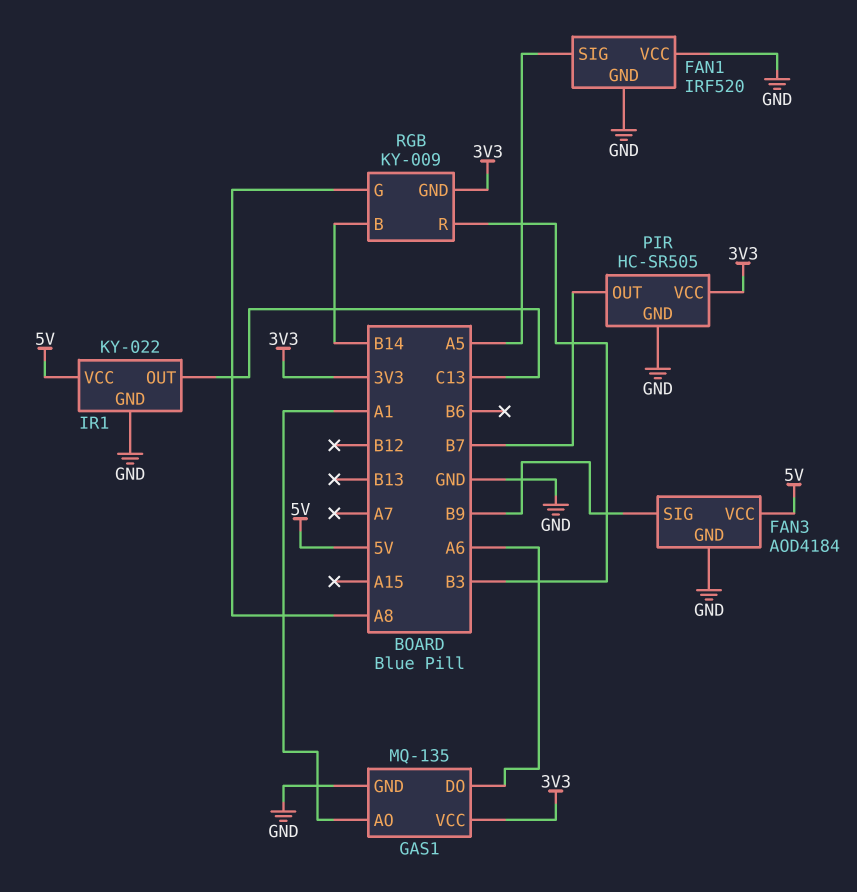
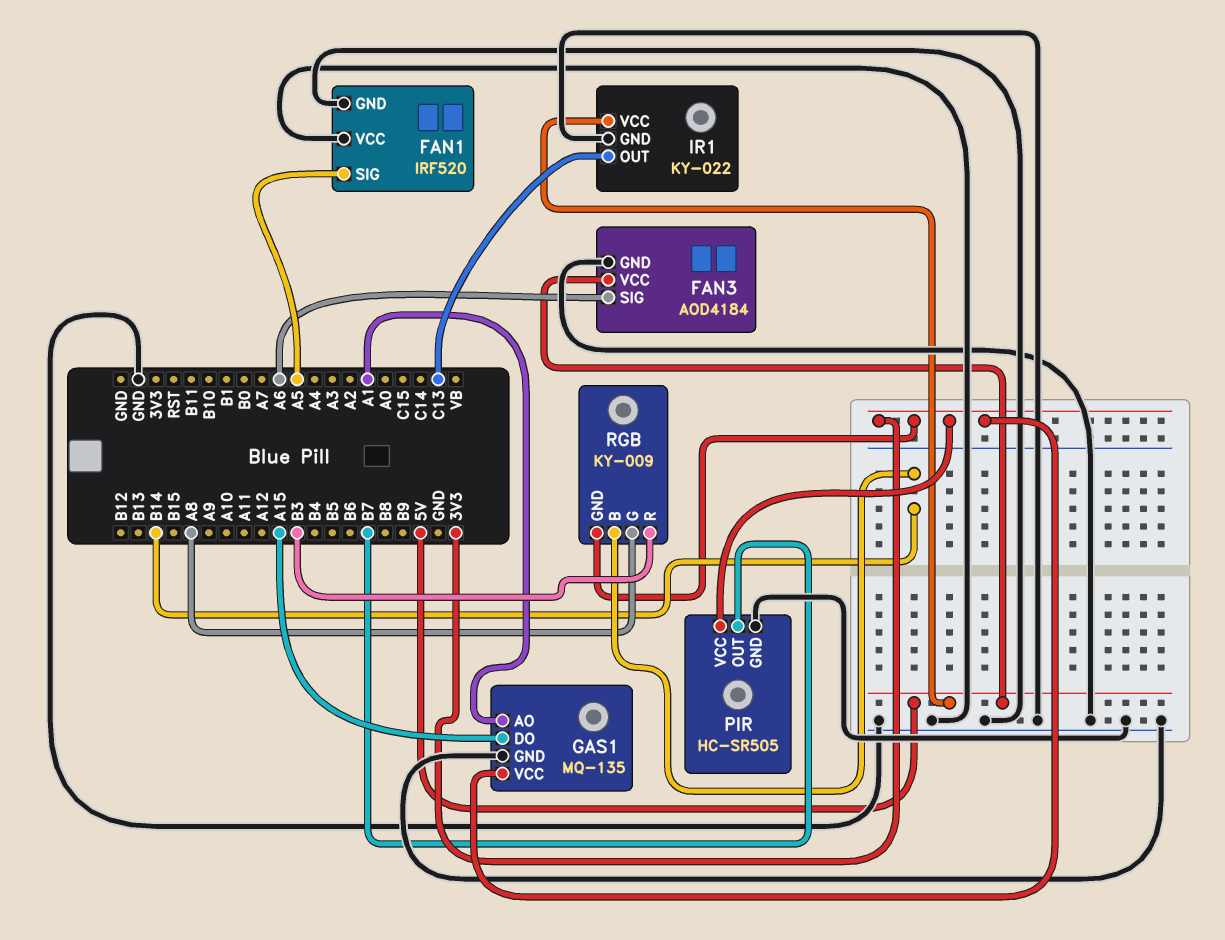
FAN3 pin SIG: B9 -> A6
GAS1 pin DO: A6 -> A15

